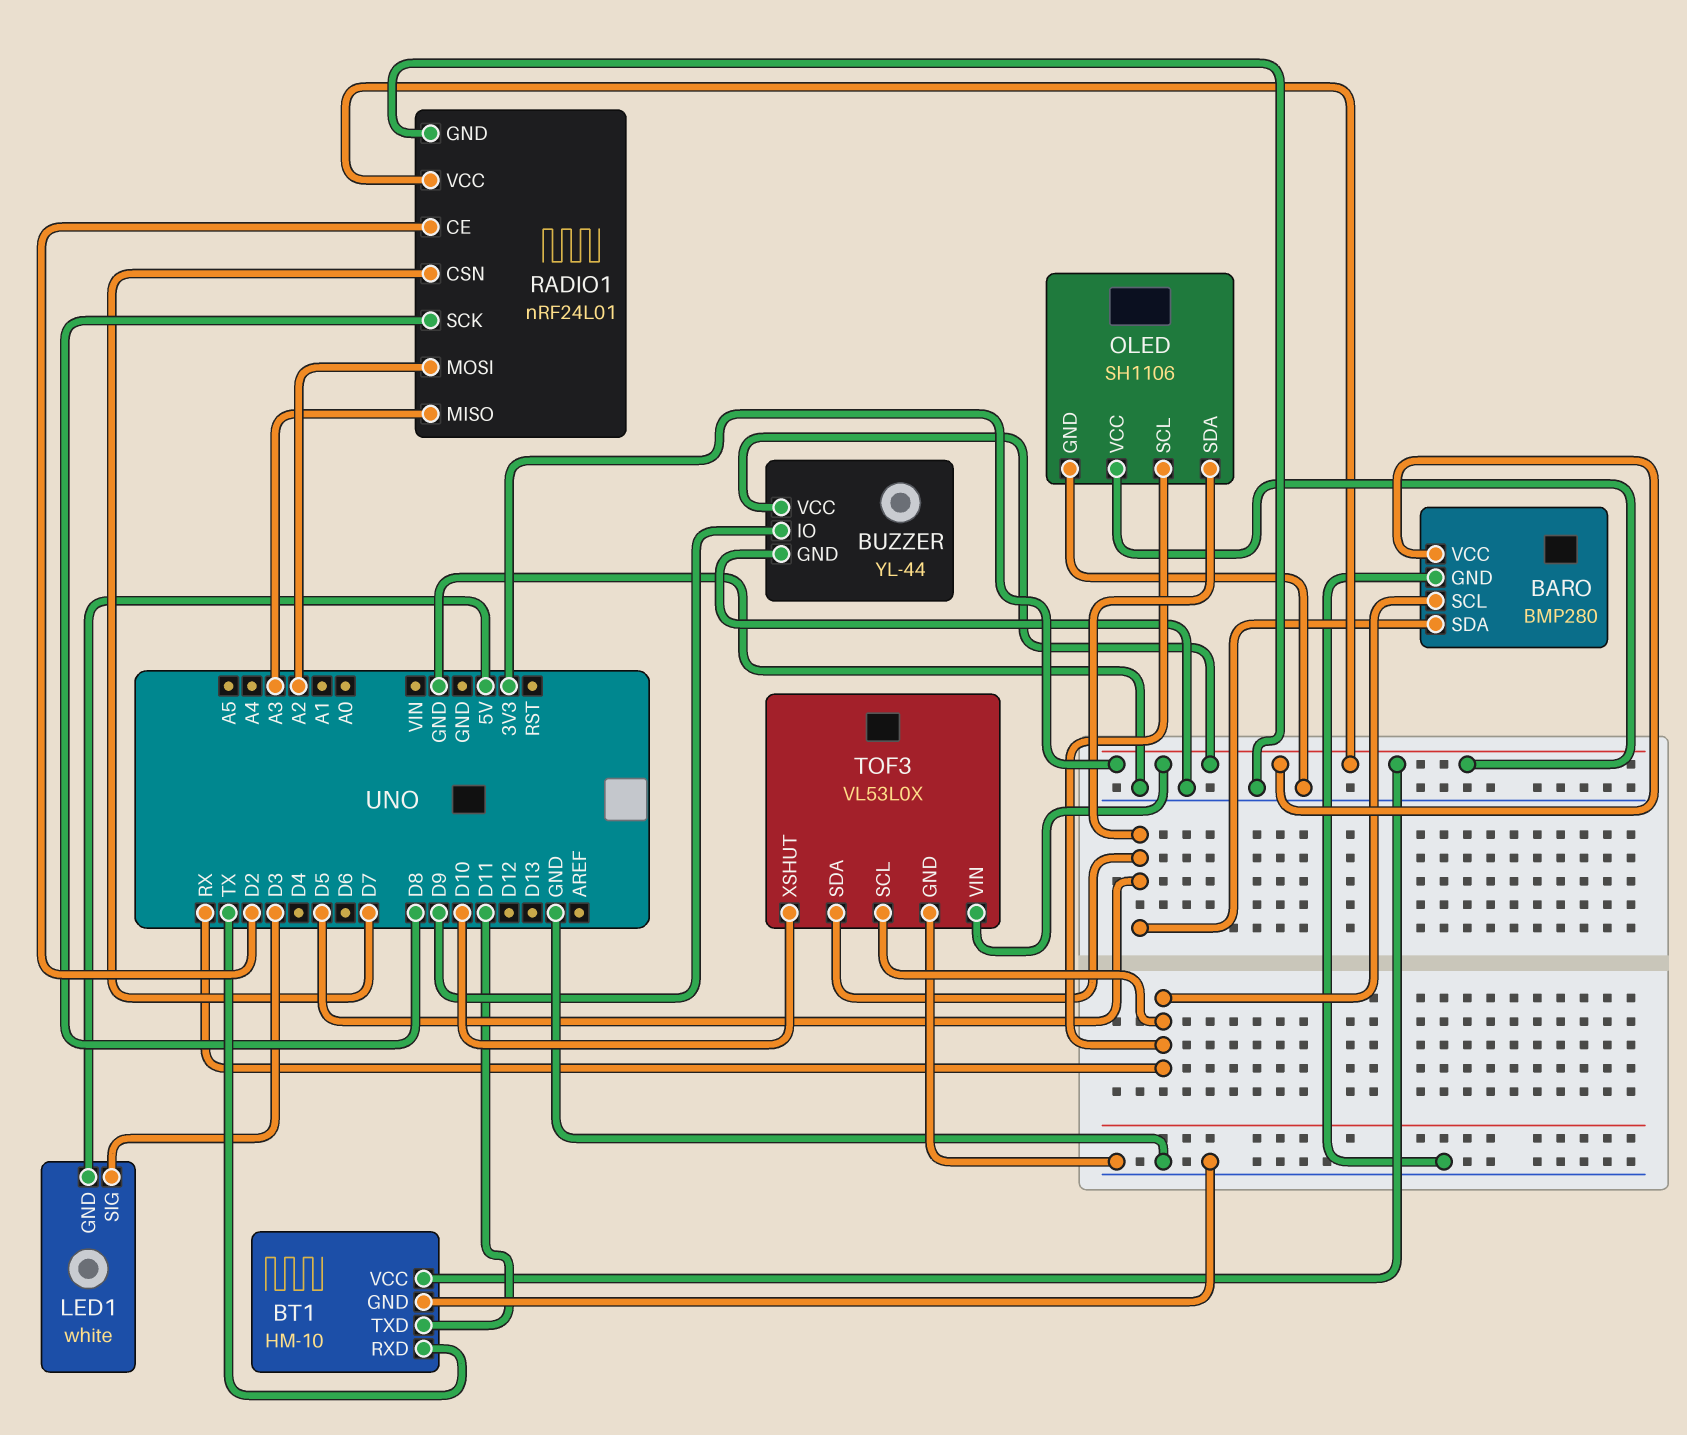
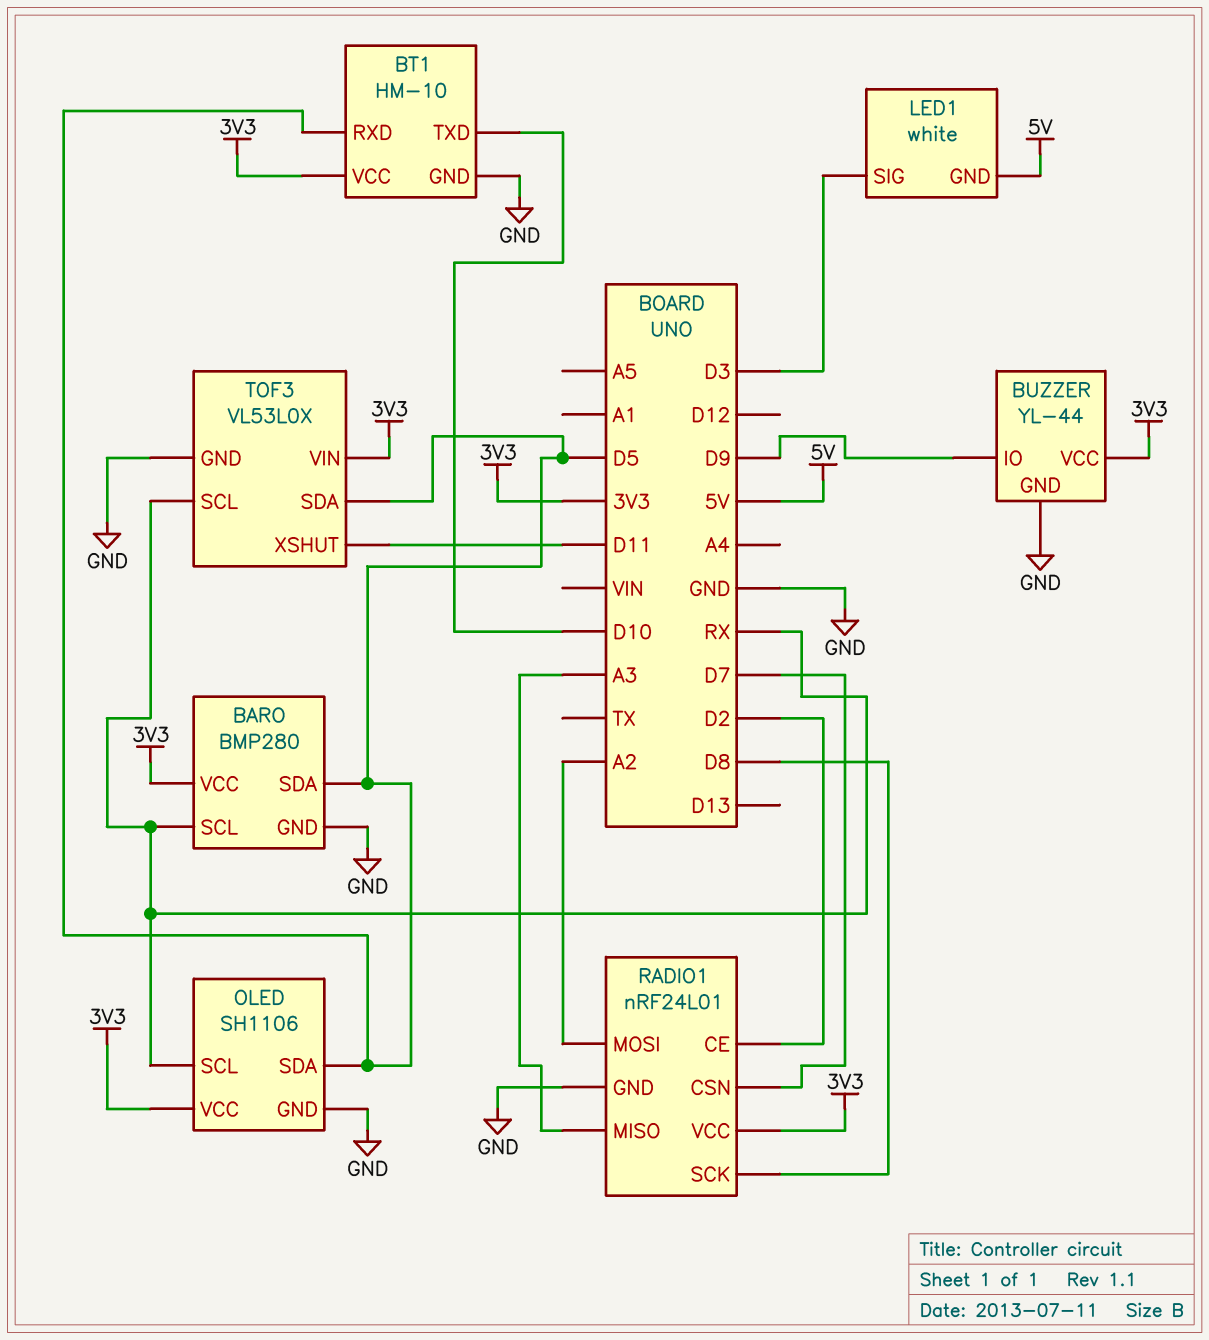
BT1 pin RXD: TX -> D5
BT1 pin TXD: D11 -> D10
TOF3 pin XSHUT: D10 -> D11

